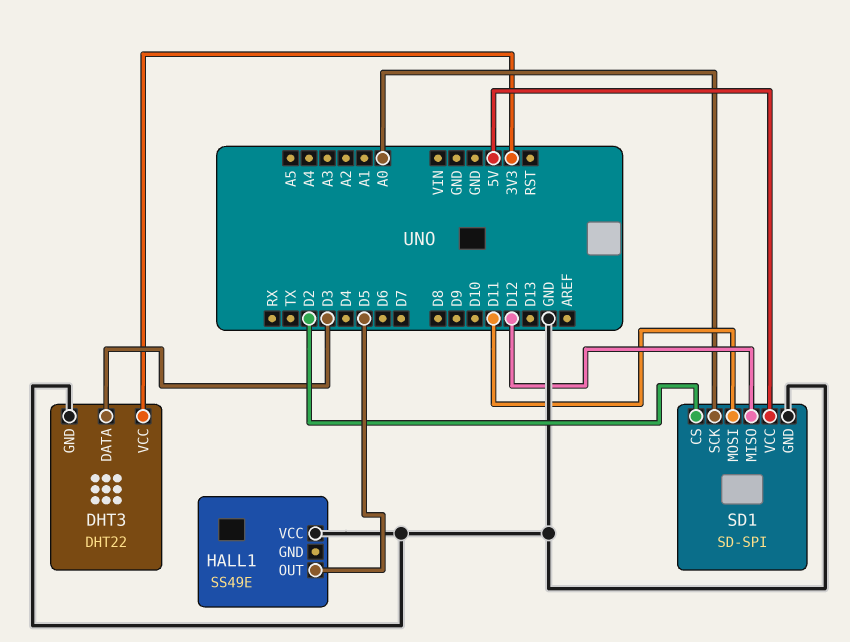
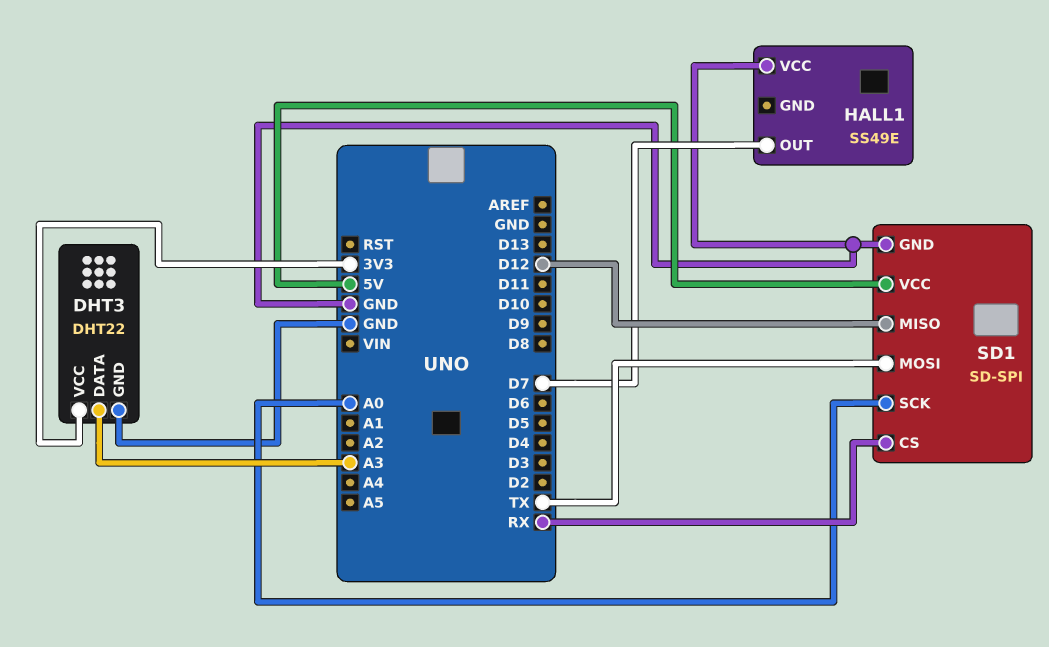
DHT3 pin DATA: D3 -> A3
HALL1 pin OUT: D5 -> D7
SD1 pin CS: D2 -> RX
SD1 pin MOSI: D11 -> TX

